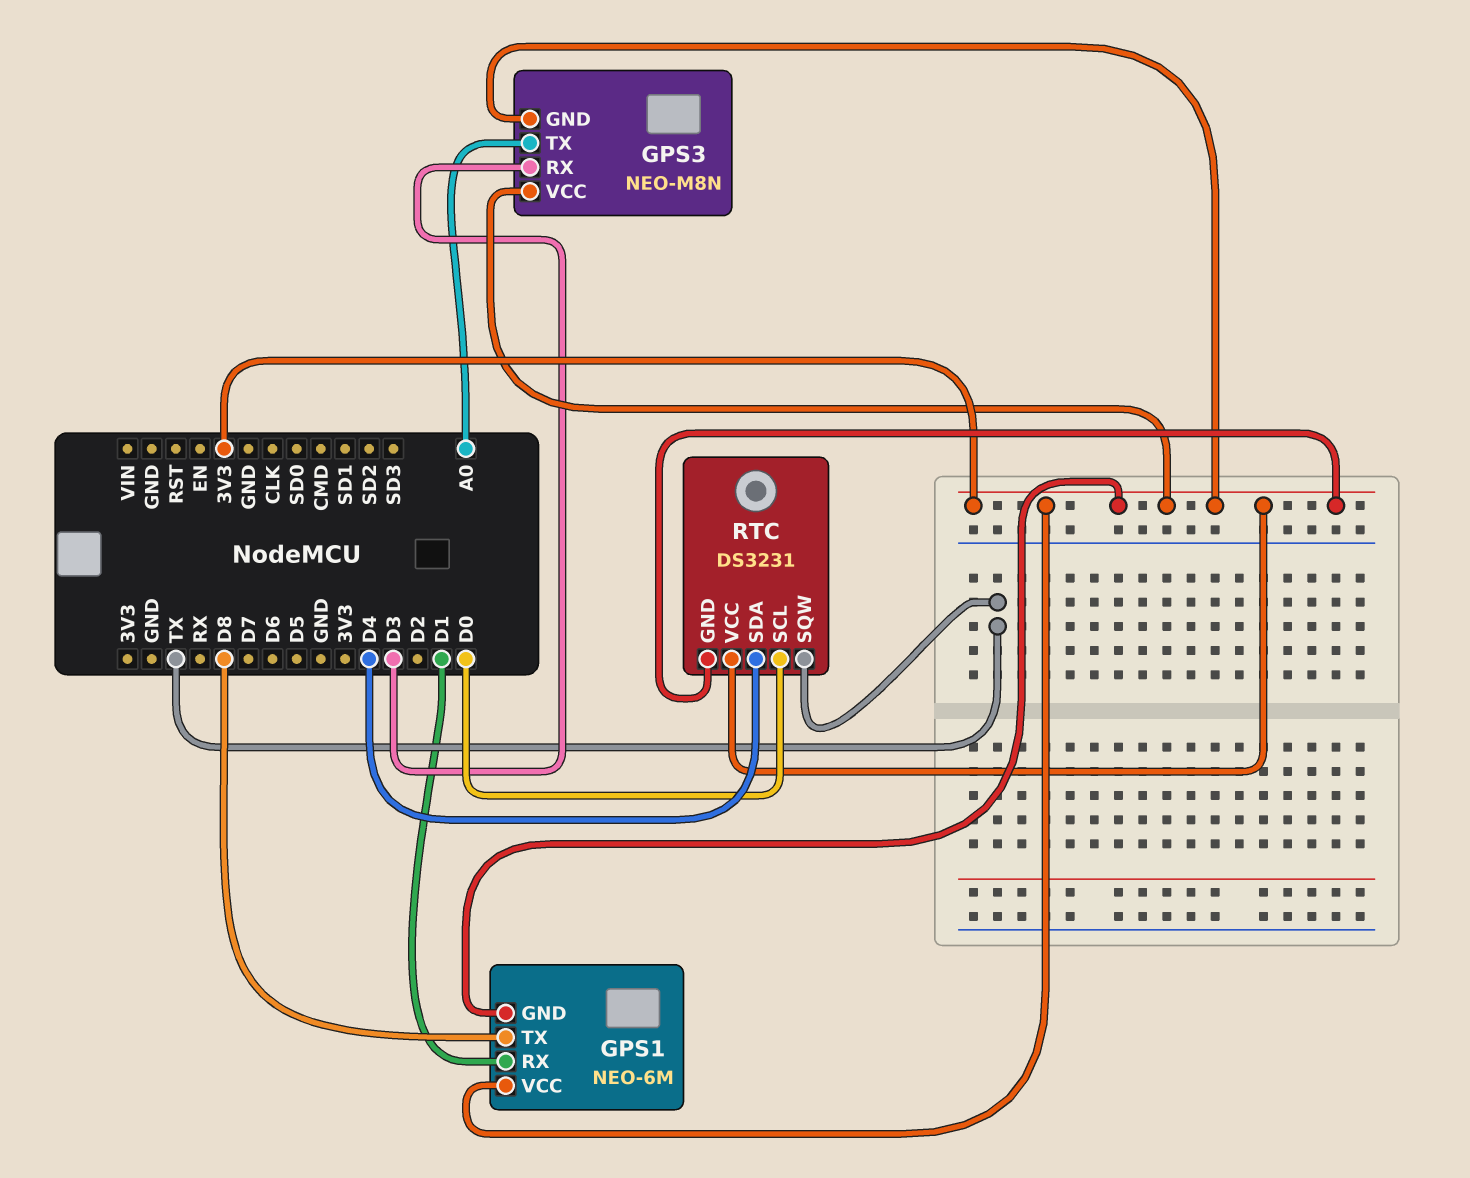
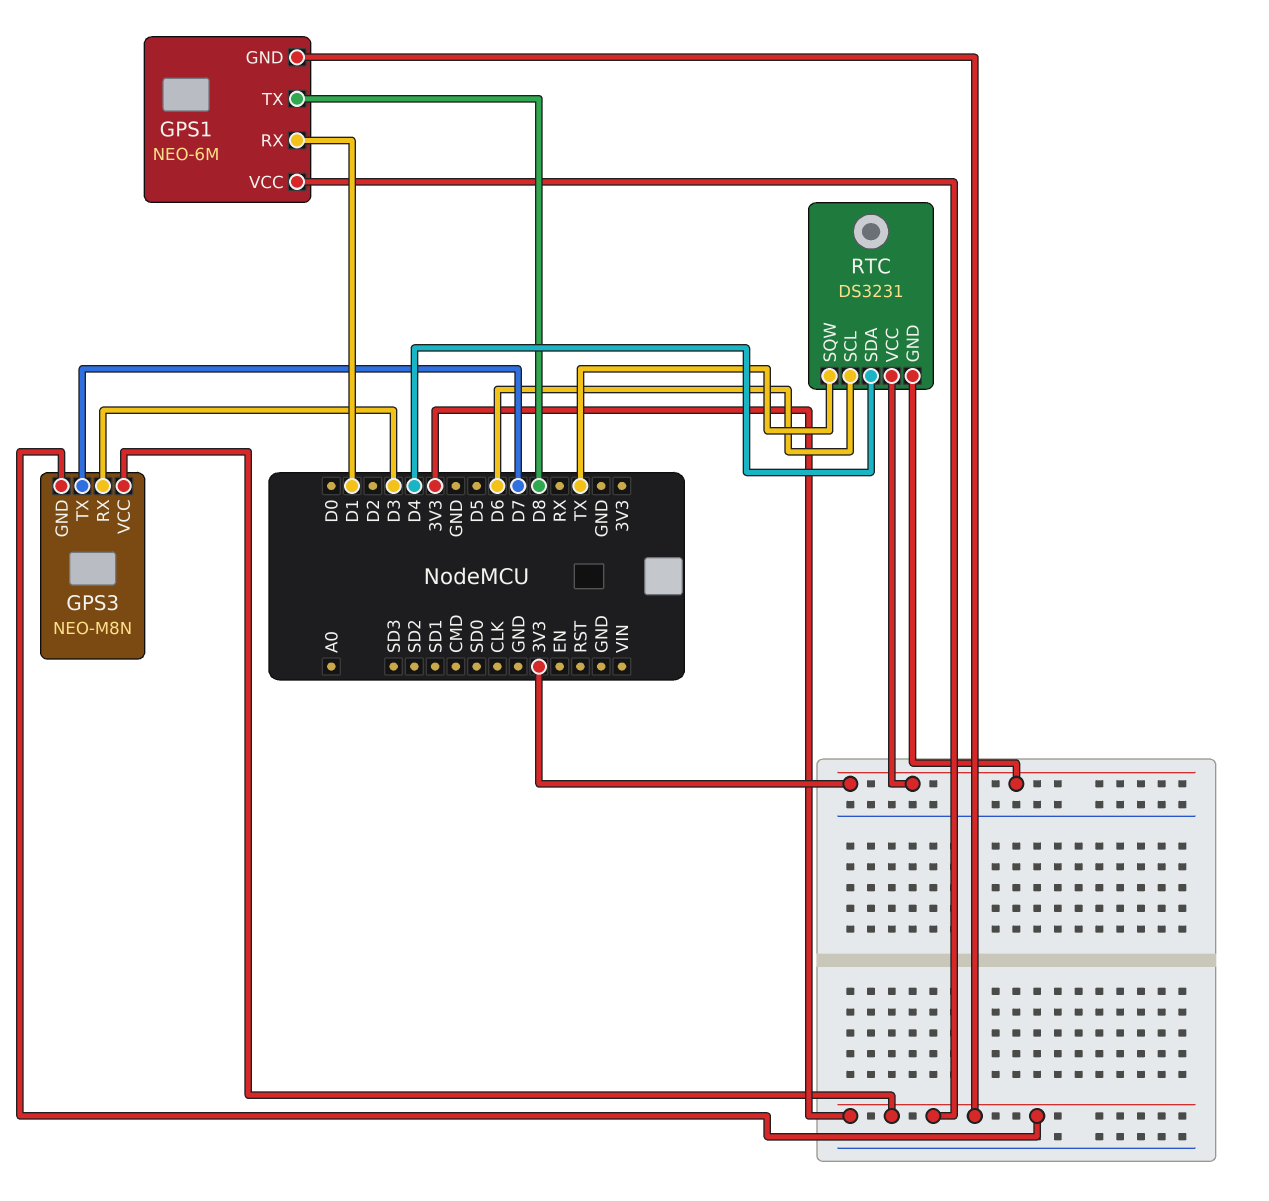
GPS3 pin TX: A0 -> D7
RTC pin SCL: D0 -> D6

